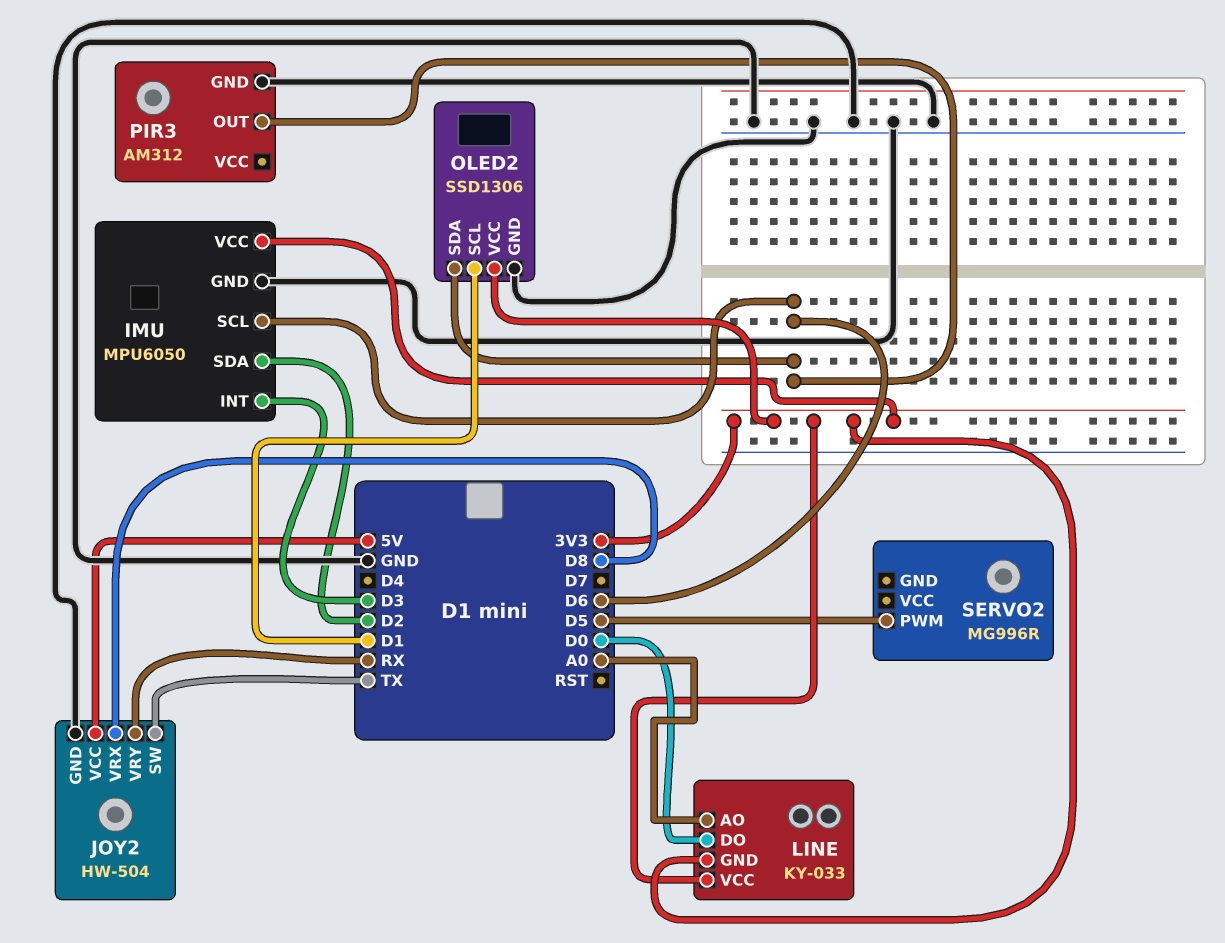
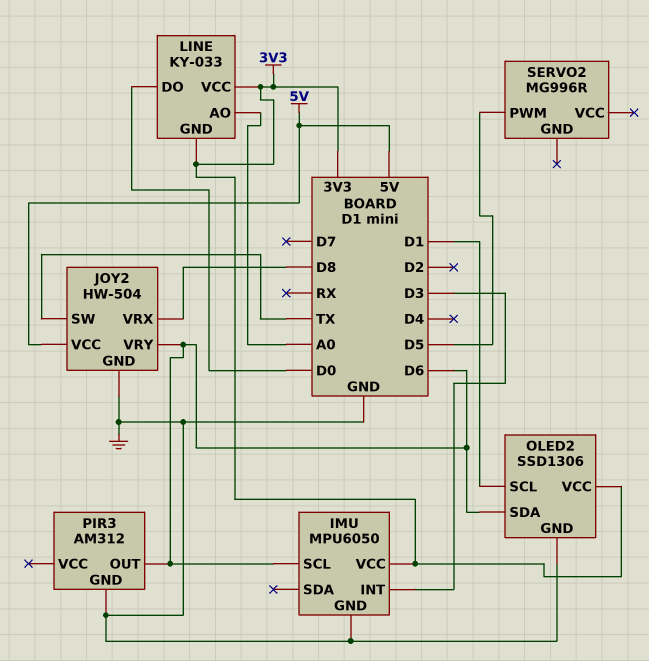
IMU pin SDA: D2 -> none
JOY2 pin VRY: RX -> D6

